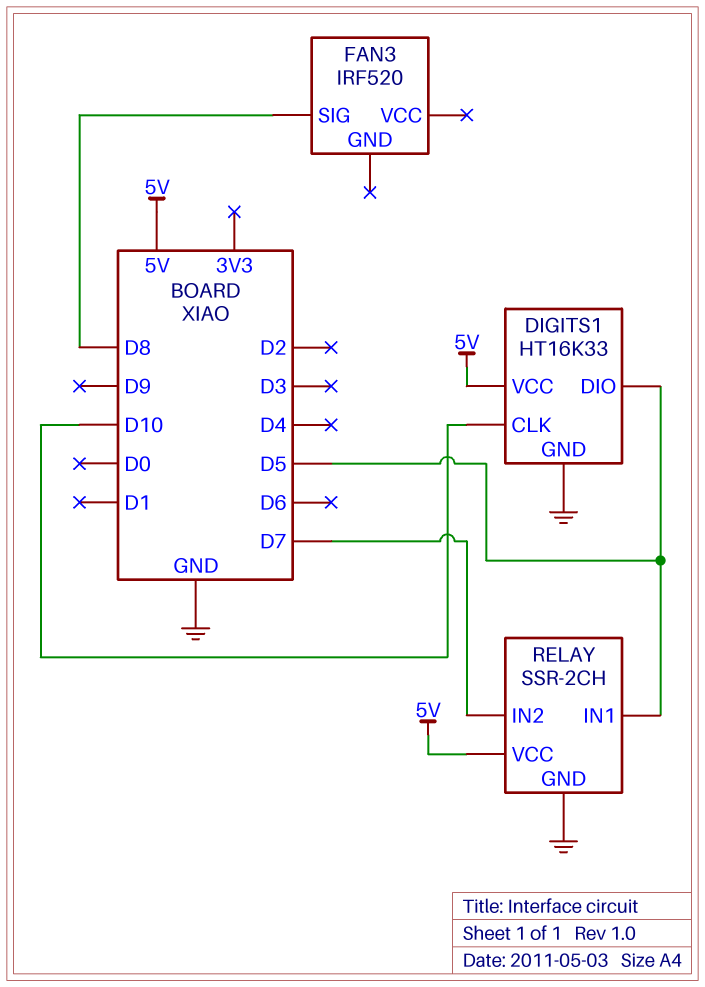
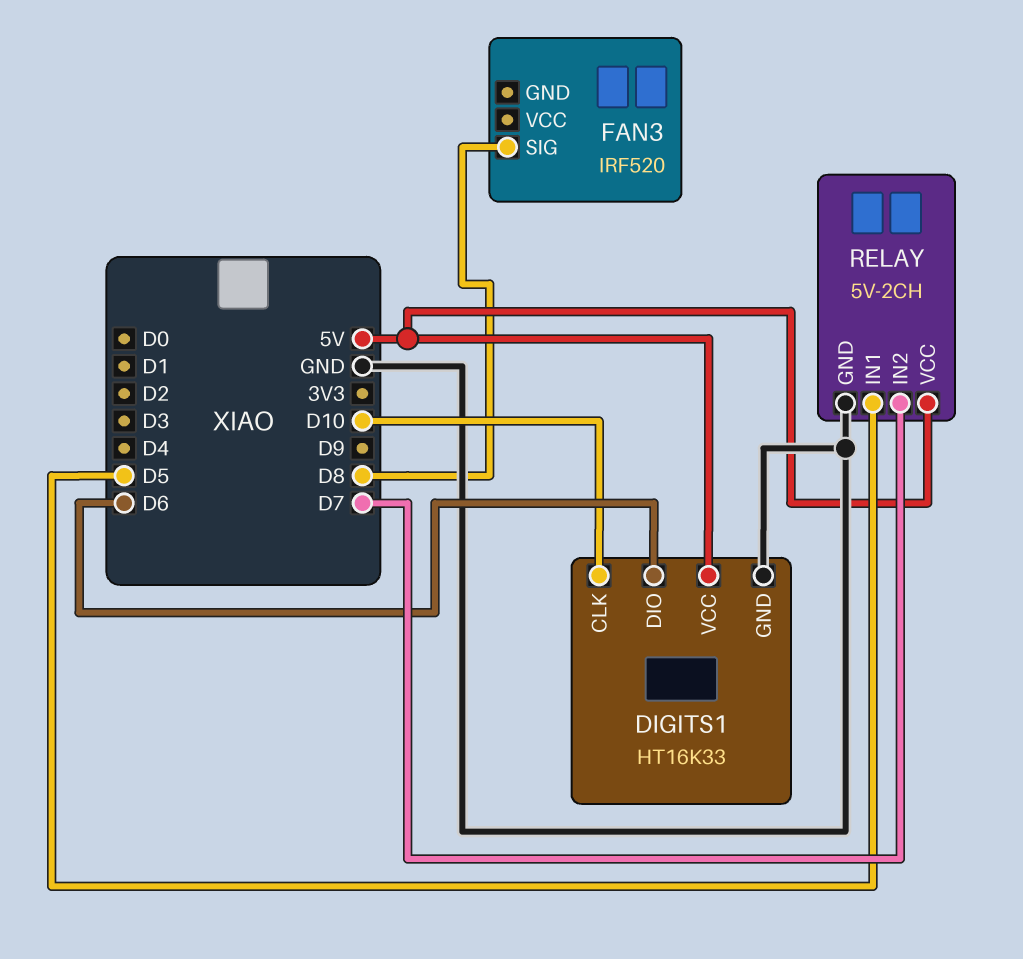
DIGITS1 pin DIO: D5 -> D6
RELAY: SSR-2CH -> 5V-2CH

